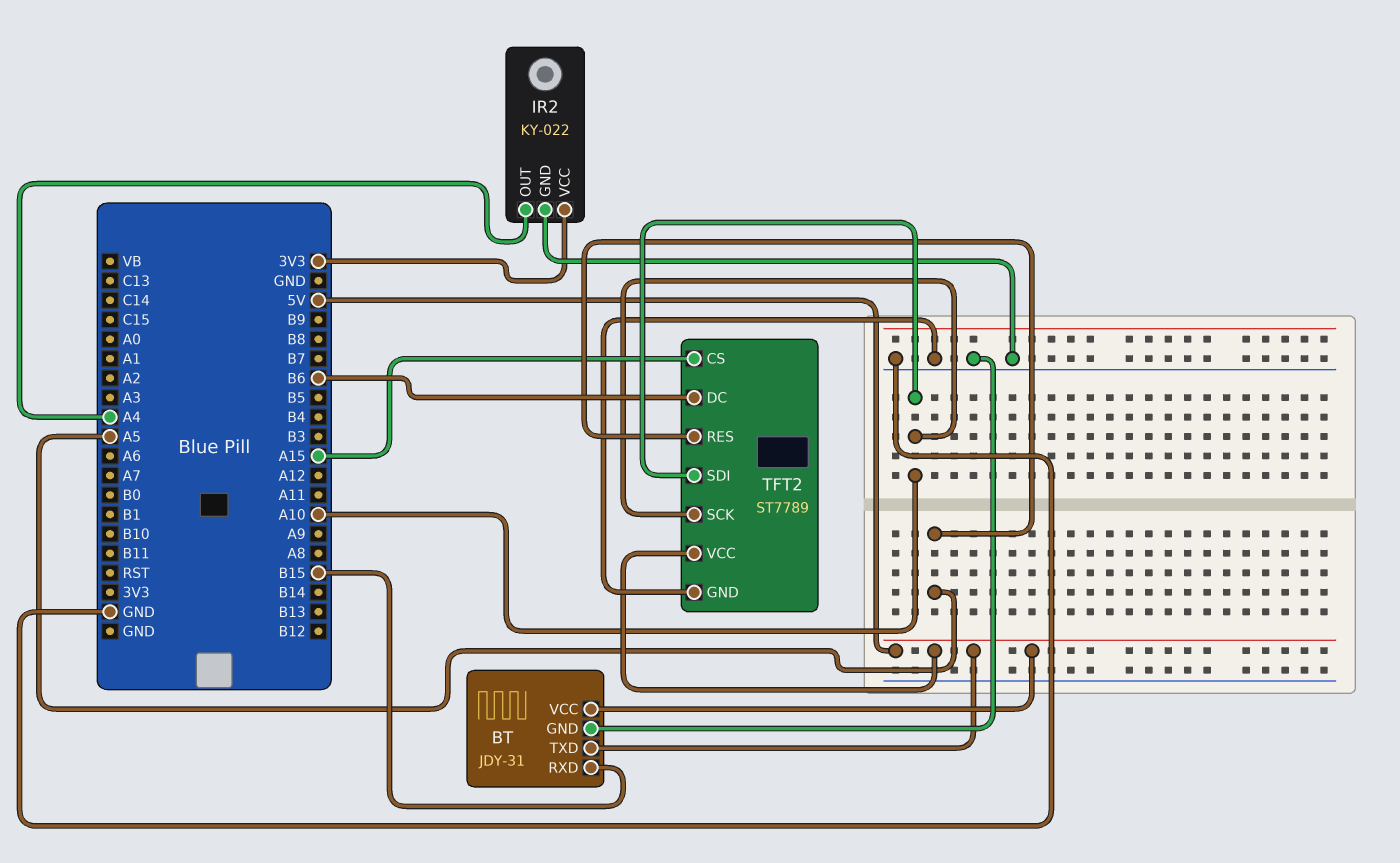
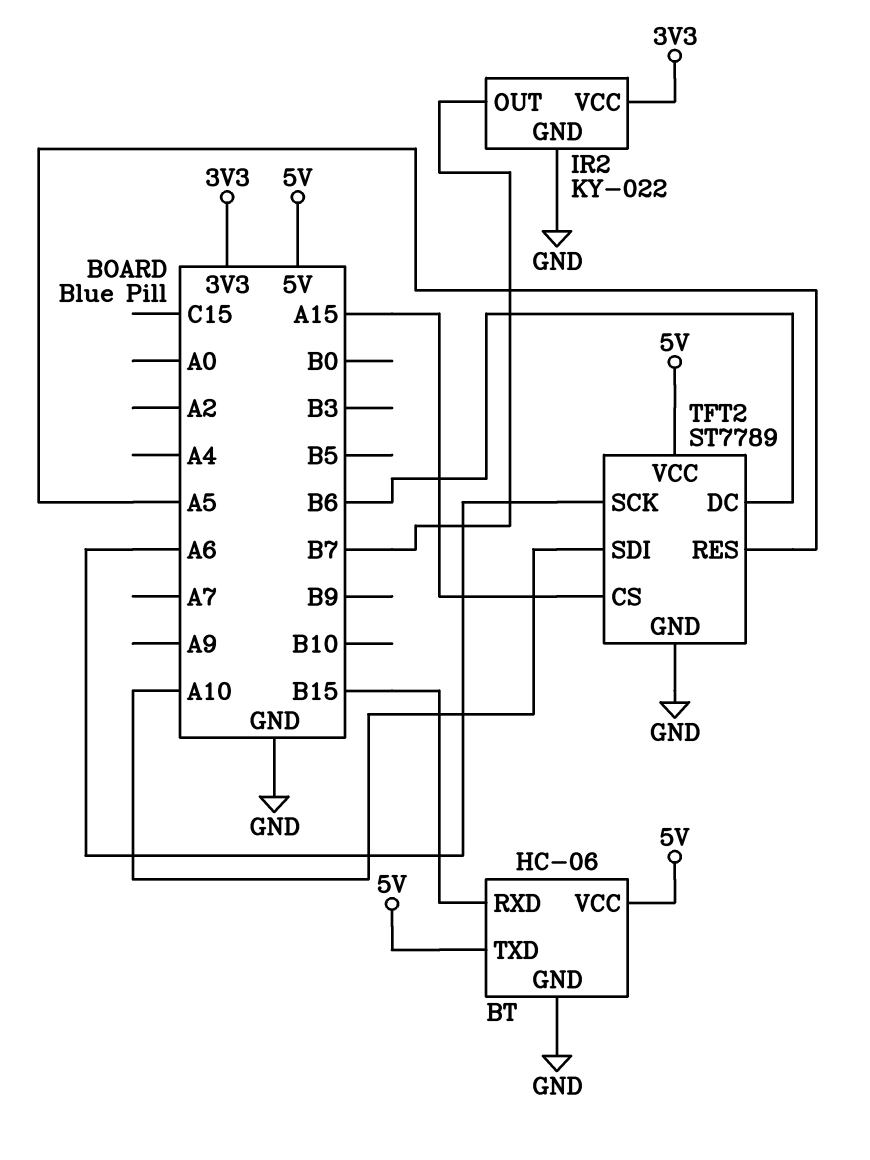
BT: JDY-31 -> HC-06
IR2 pin OUT: A4 -> B7
TFT2 pin SCK: A10 -> A6

